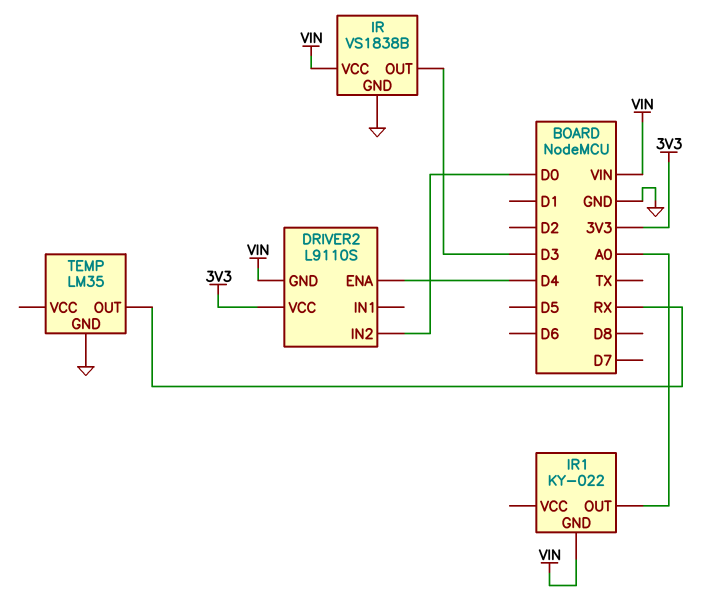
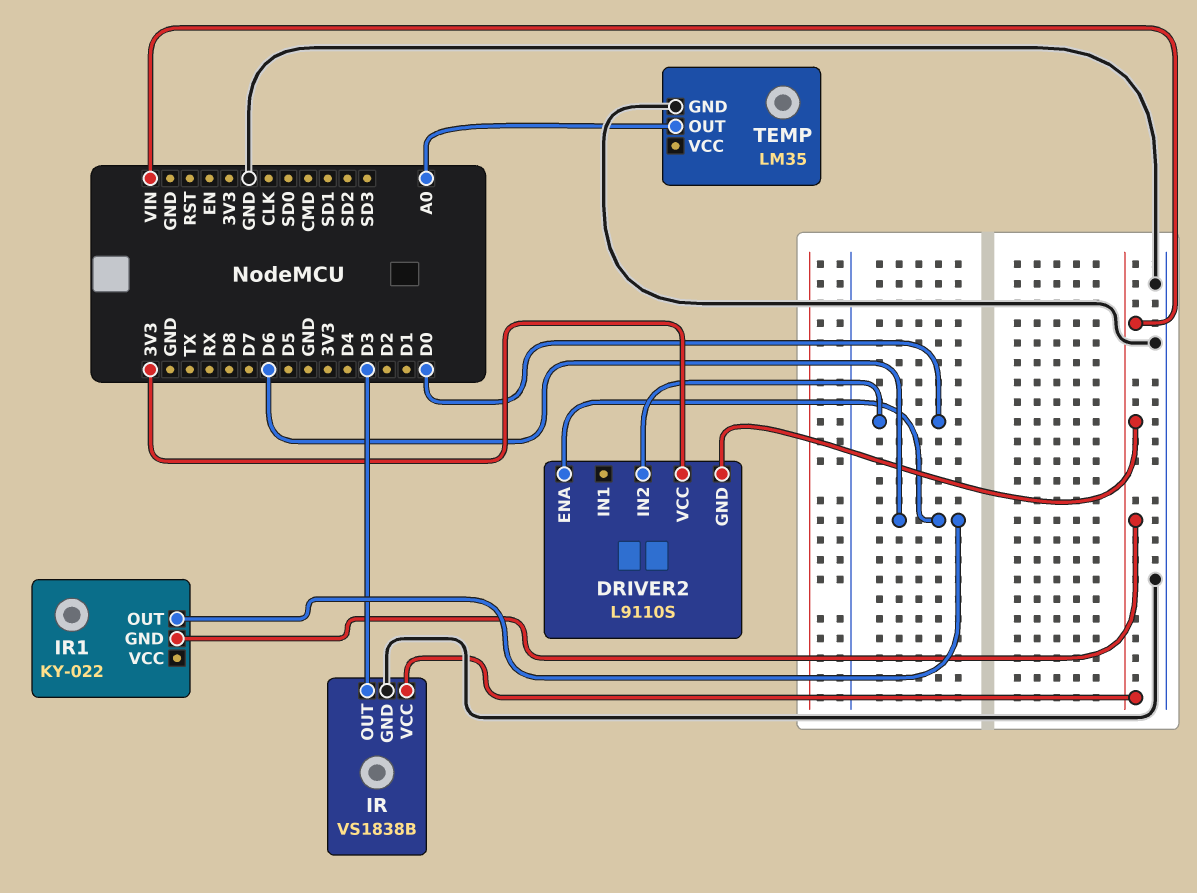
DRIVER2 pin ENA: D4 -> D6
IR1 pin OUT: A0 -> D6
TEMP pin OUT: RX -> A0

